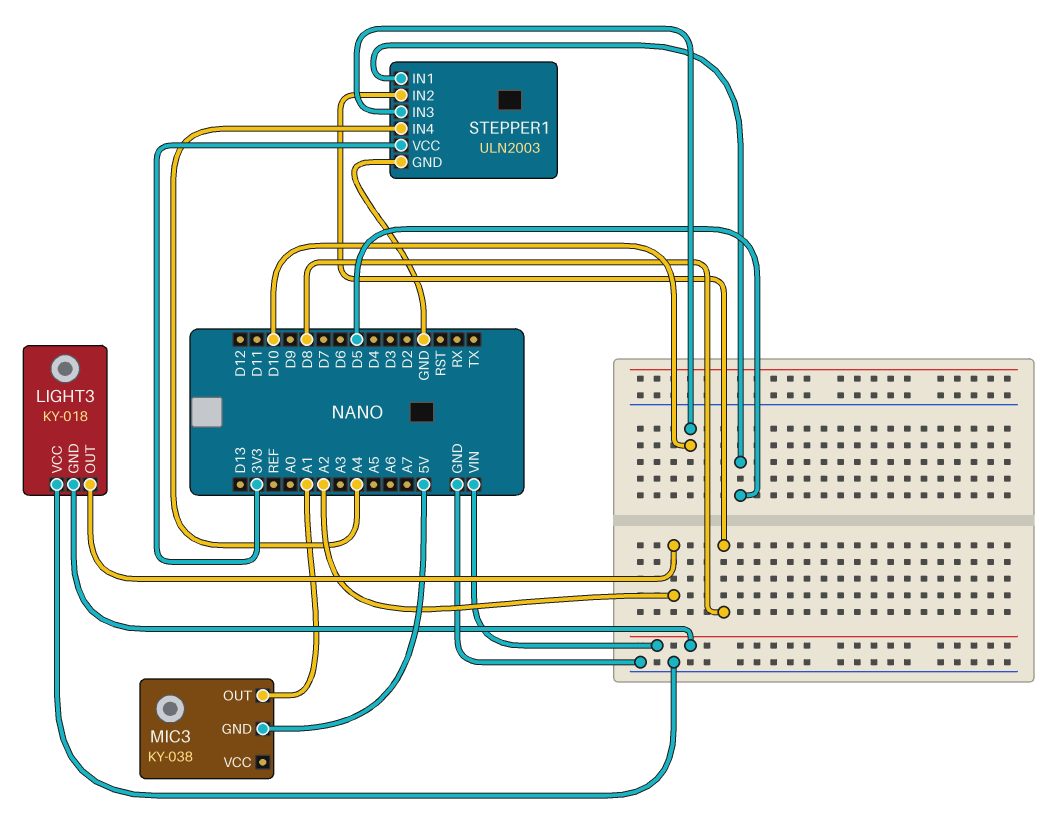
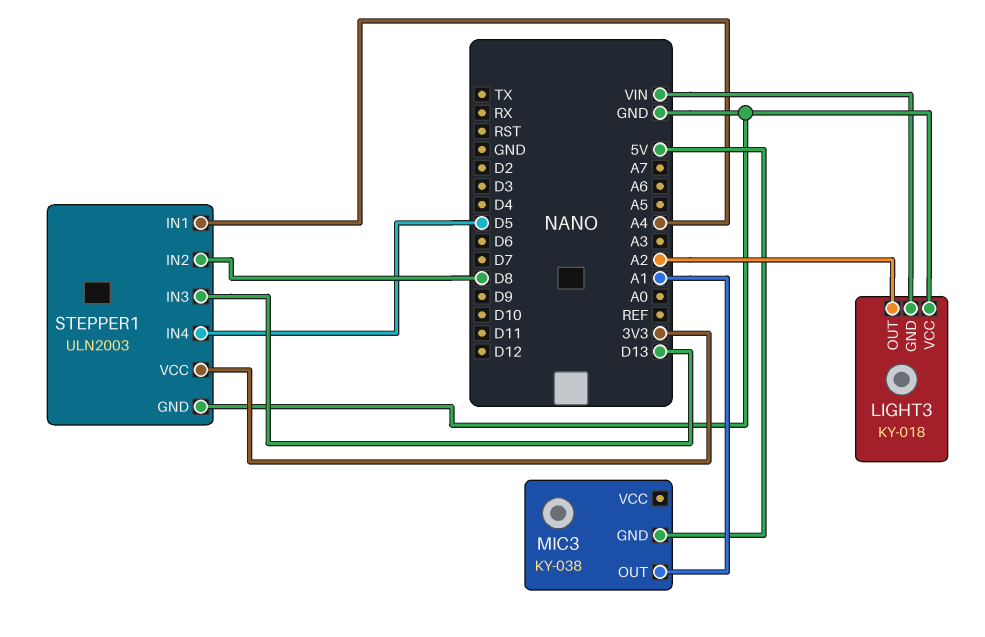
STEPPER1 pin IN1: D5 -> A4
STEPPER1 pin IN3: D10 -> D13
STEPPER1 pin IN4: A4 -> D5

